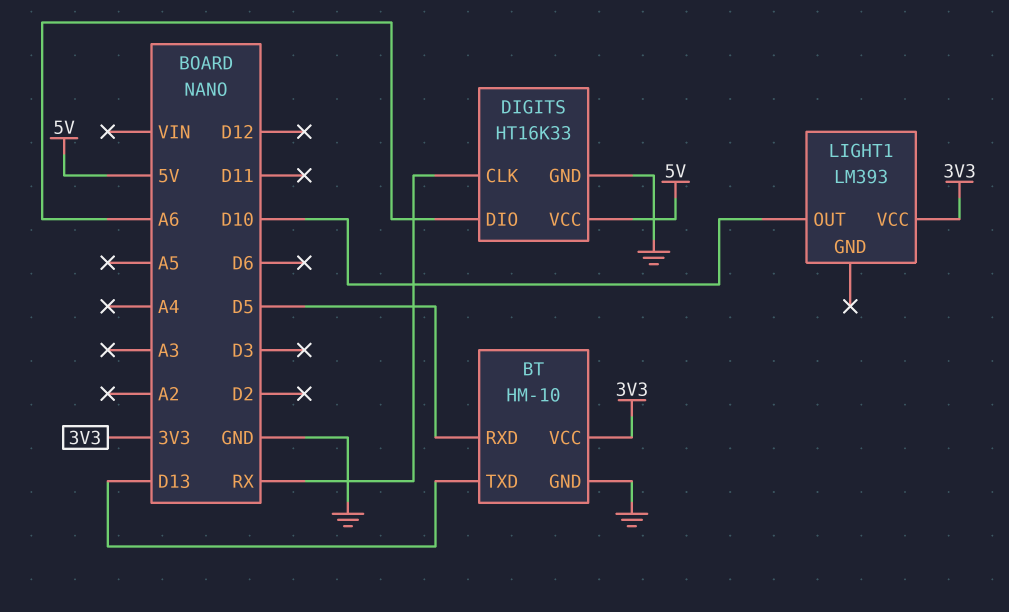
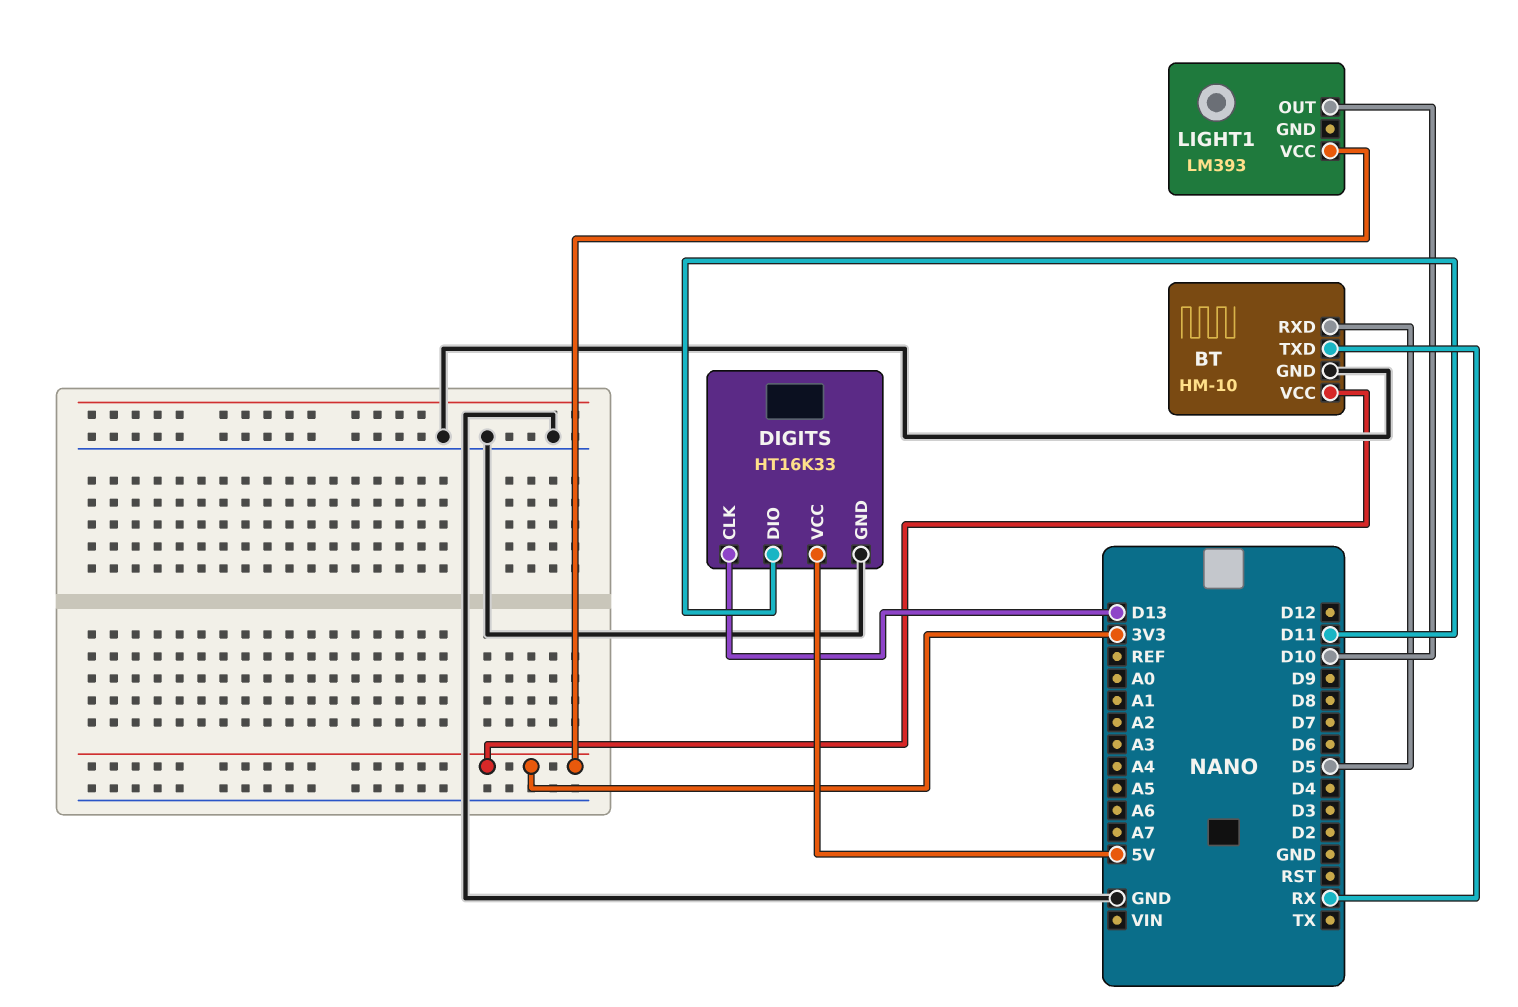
BT pin TXD: D13 -> RX
DIGITS pin CLK: RX -> D13
DIGITS pin DIO: A6 -> D11

